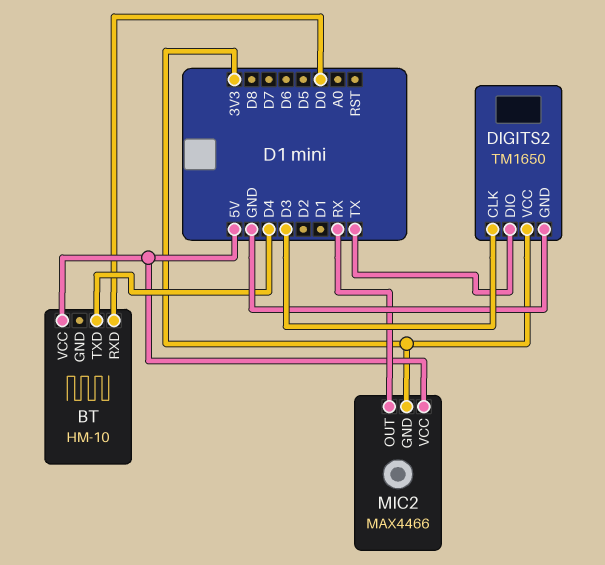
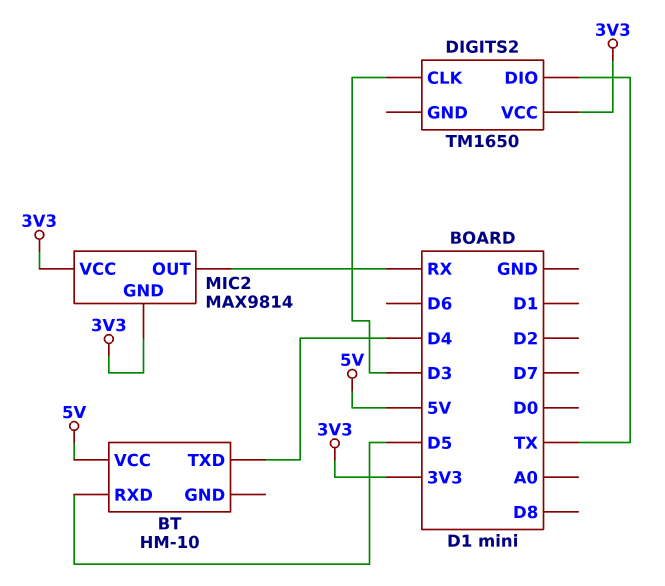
BT pin RXD: D0 -> D5
DIGITS2 pin GND: GND -> none
MIC2: MAX4466 -> MAX9814
MIC2 pin VCC: 5V -> 3V3

